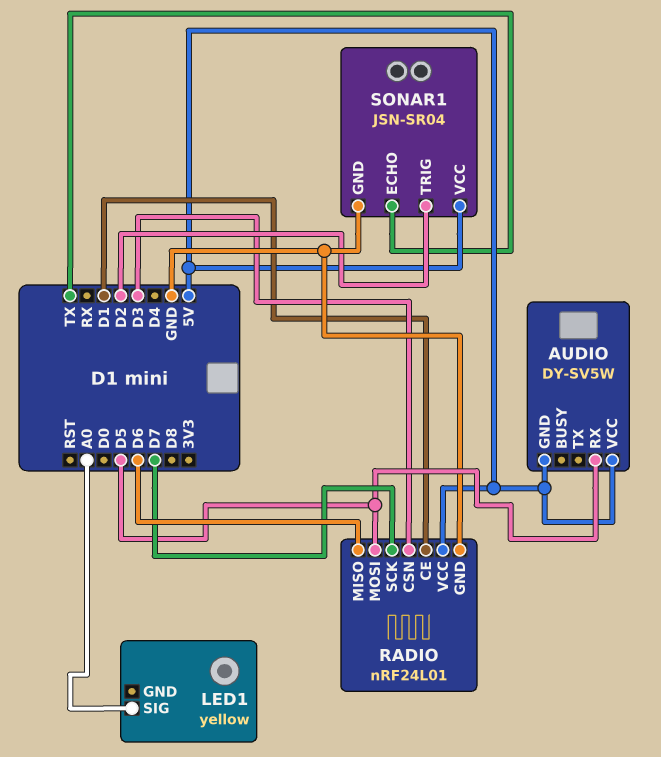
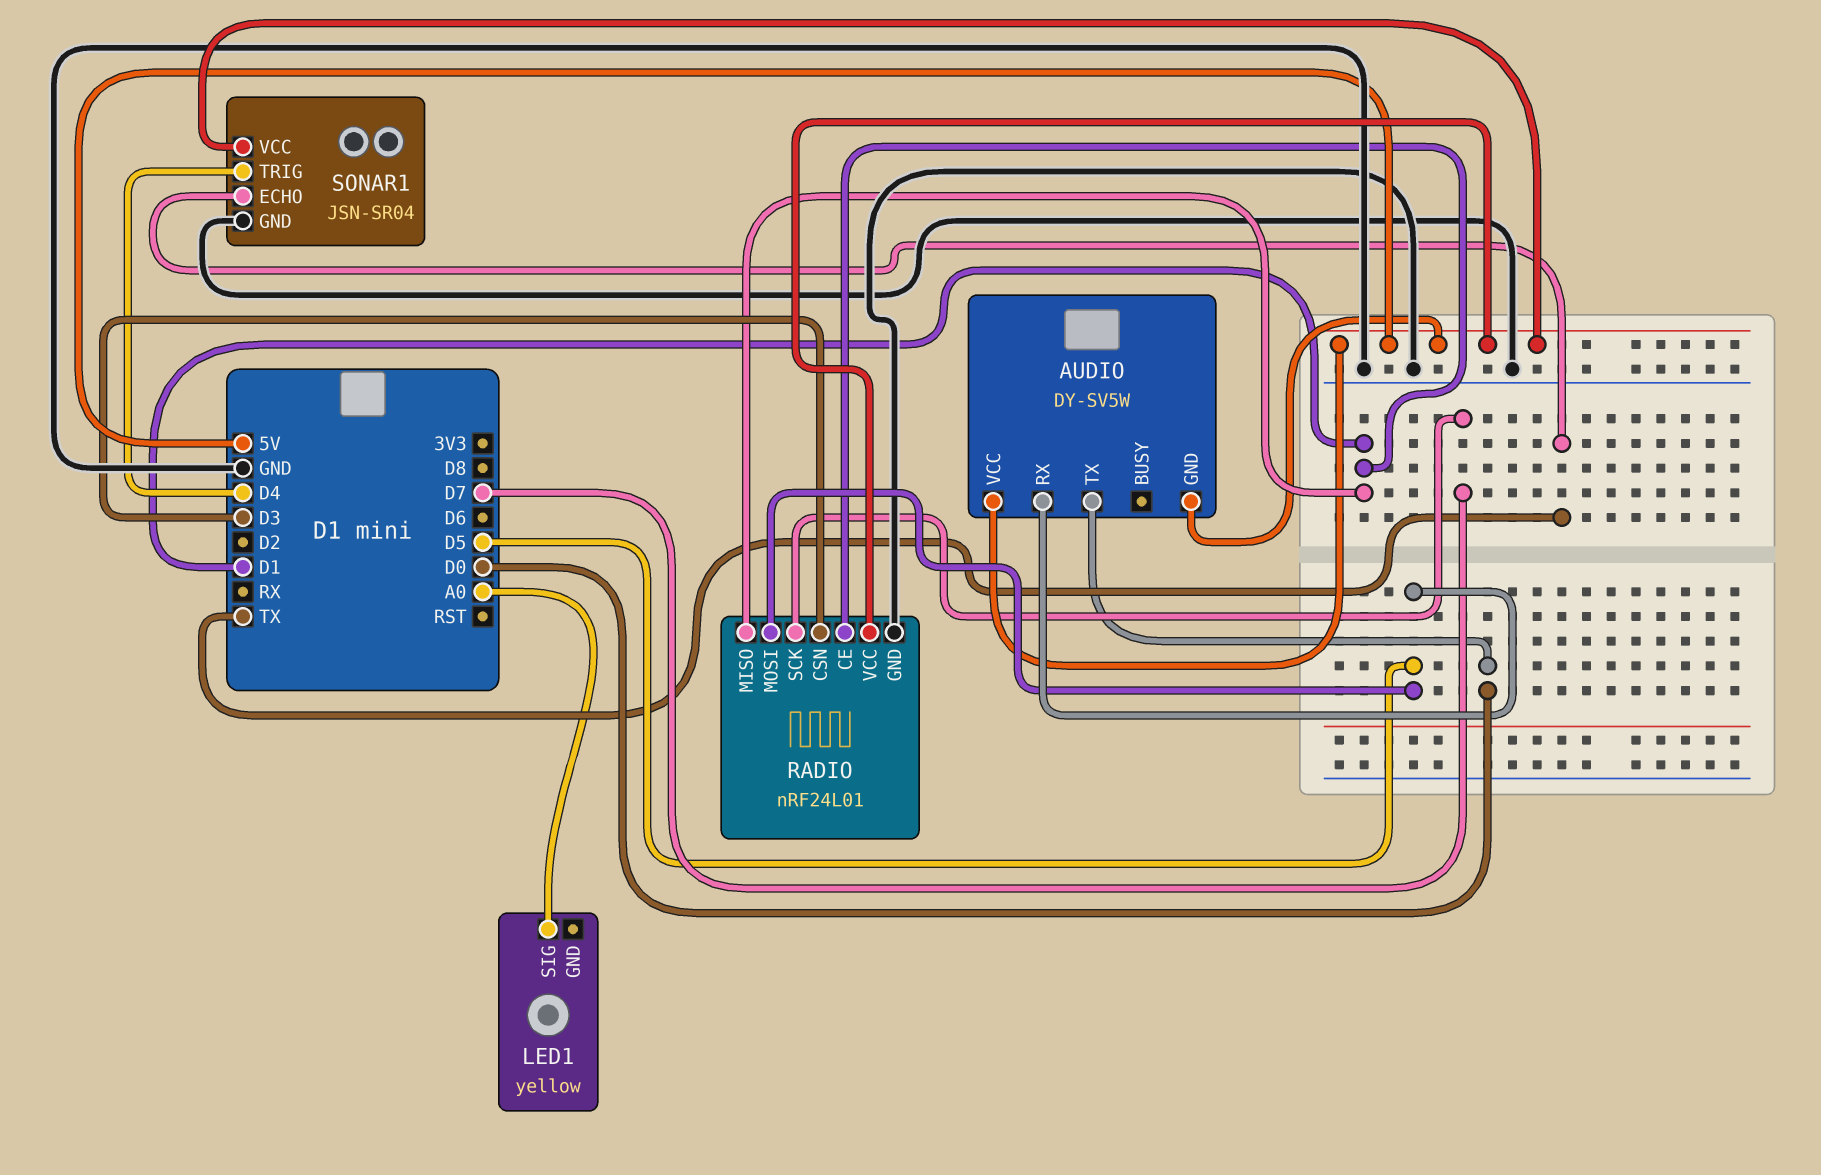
AUDIO pin TX: none -> D0
RADIO pin MISO: D6 -> D1
SONAR1 pin TRIG: D2 -> D4

